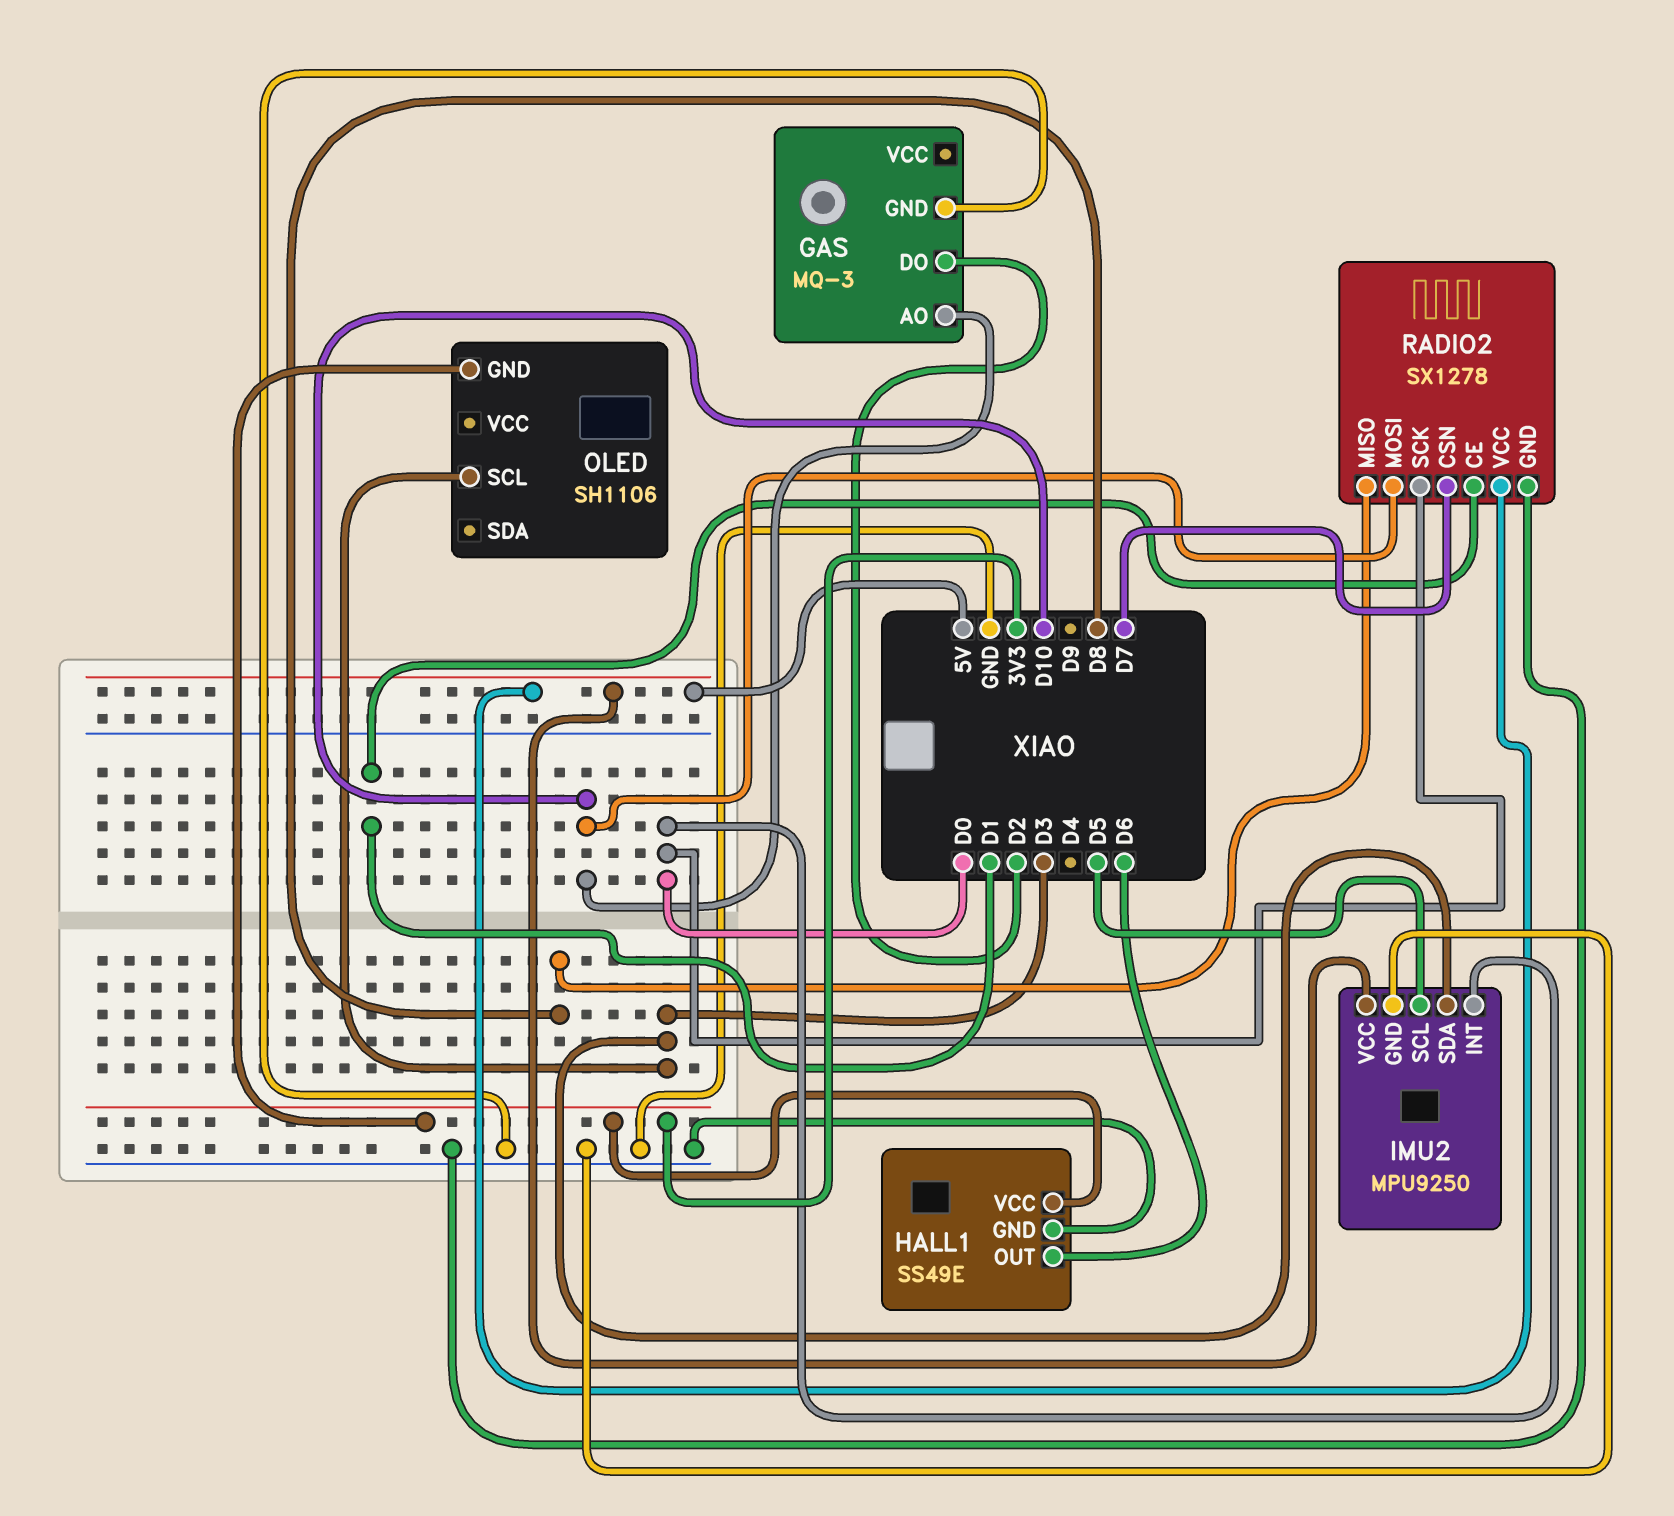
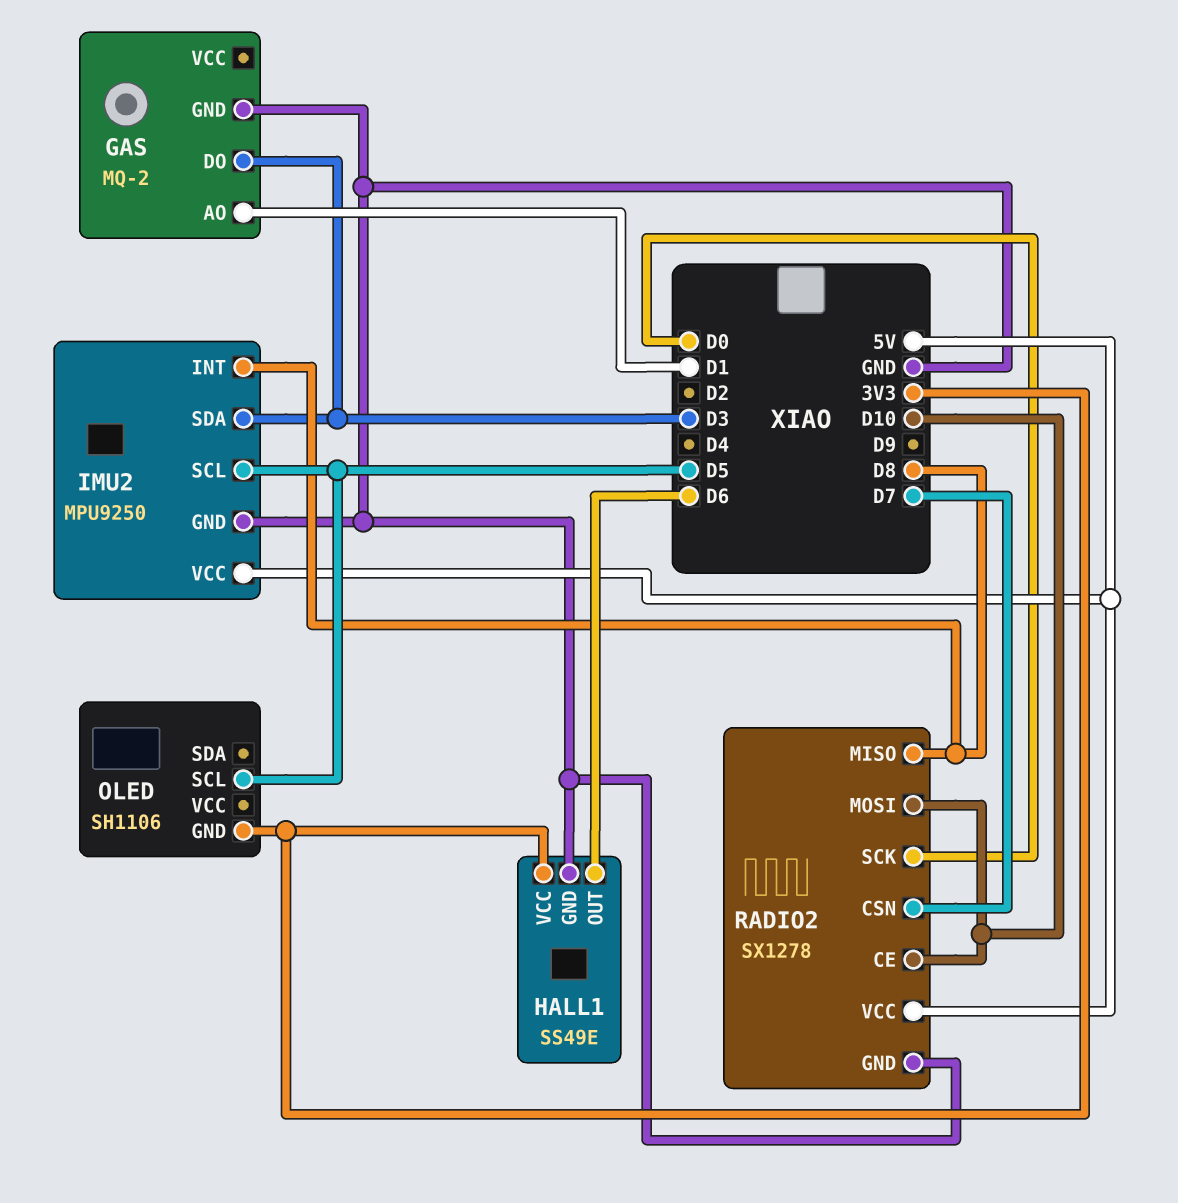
GAS: MQ-3 -> MQ-2
GAS pin AO: D10 -> D1
GAS pin DO: D2 -> D3
IMU2 pin INT: D0 -> D8
OLED pin SCL: D3 -> D5
RADIO2 pin CE: D1 -> D10

